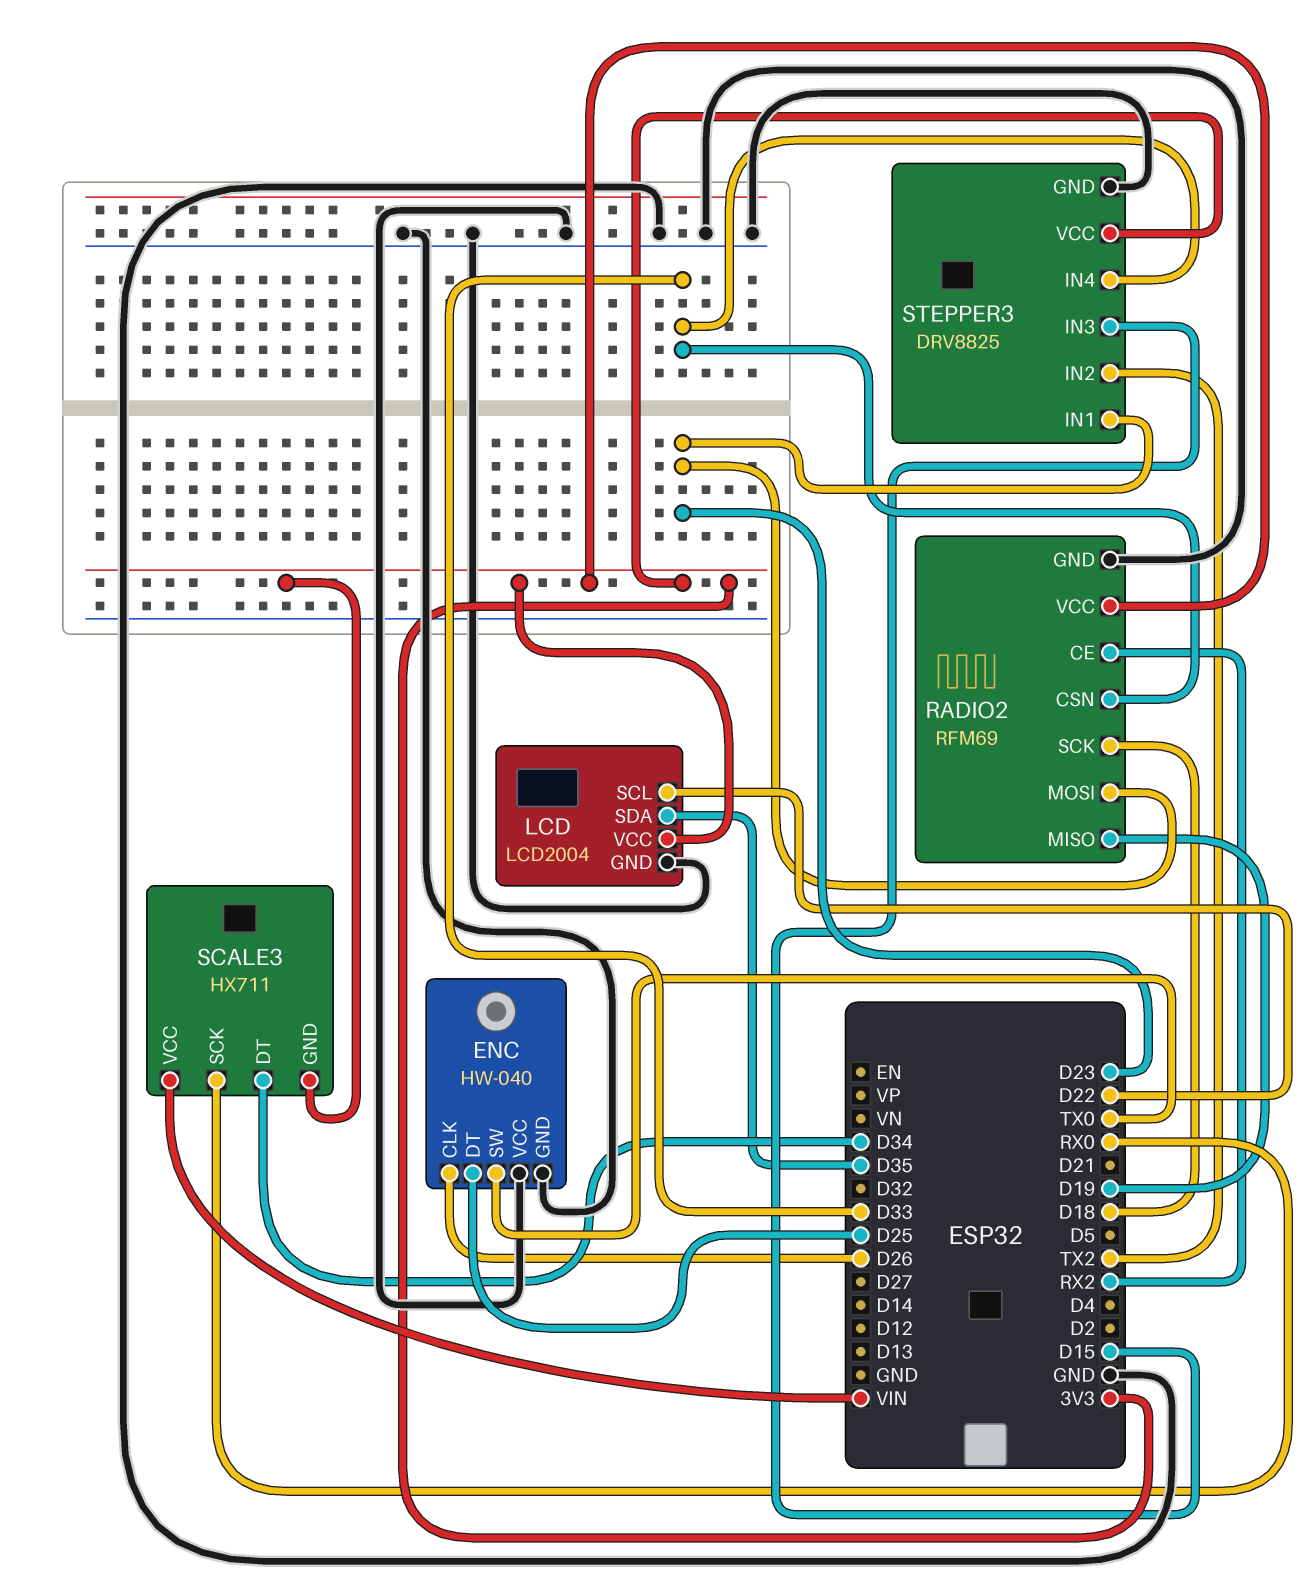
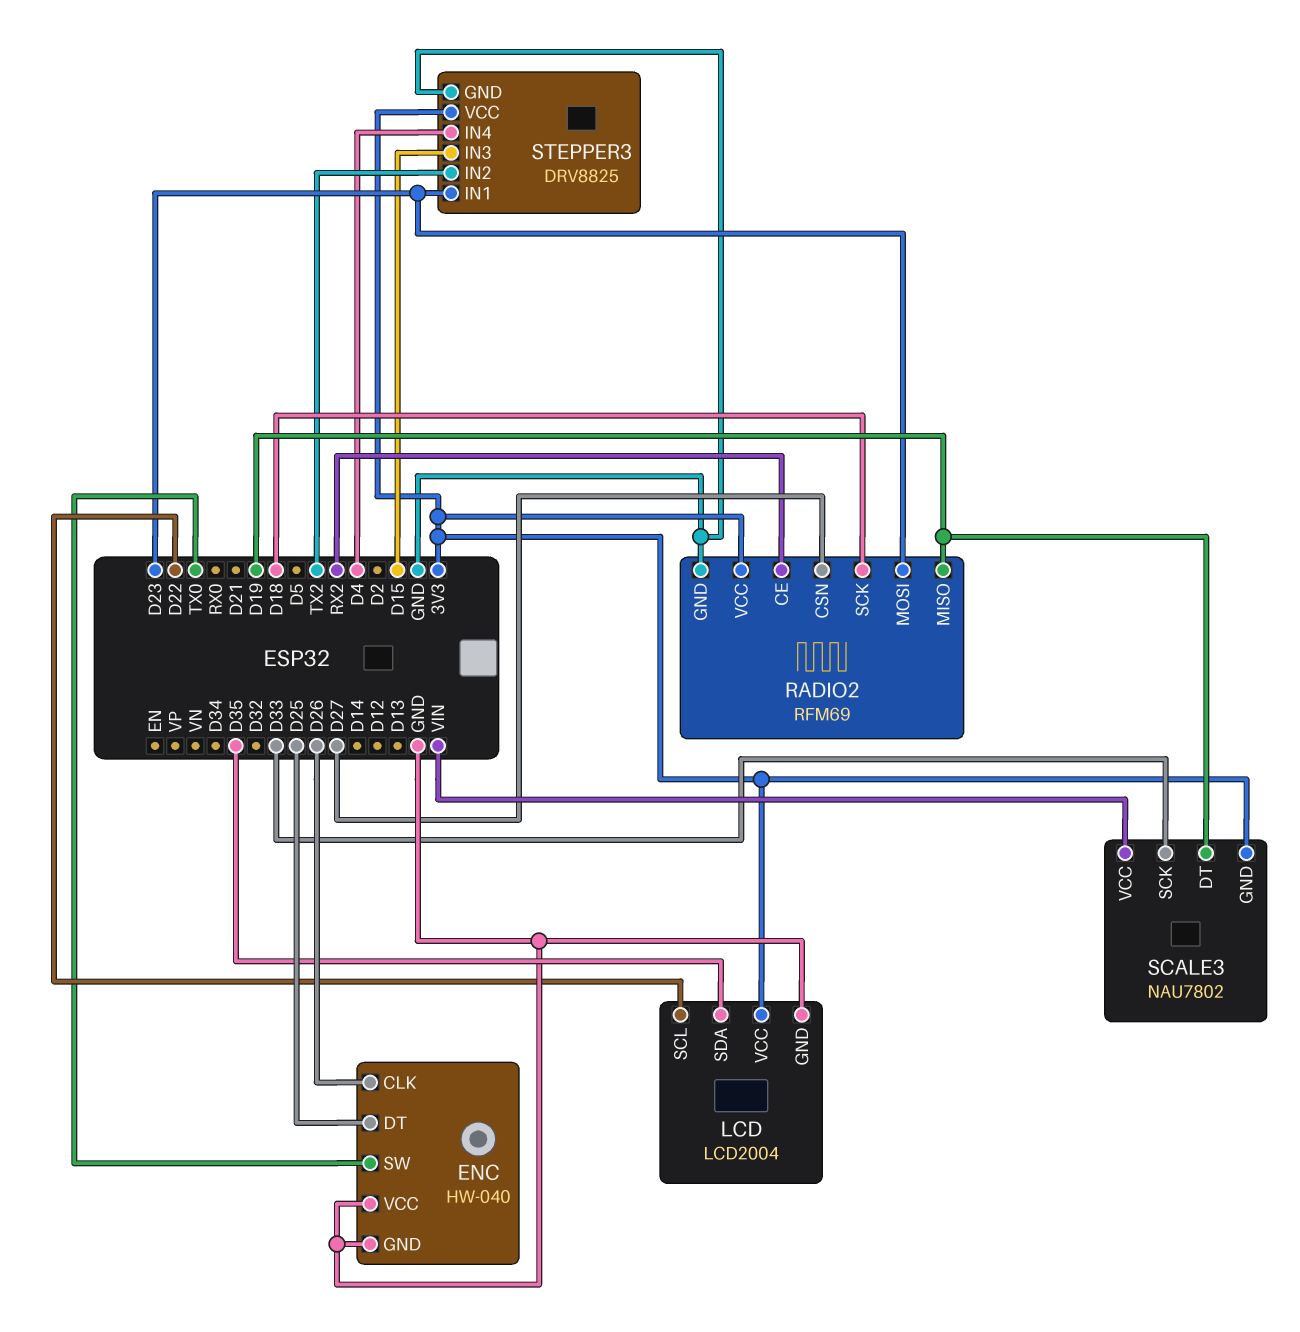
RADIO2 pin CSN: D33 -> D27
SCALE3: HX711 -> NAU7802
SCALE3 pin DT: D34 -> D19
SCALE3 pin SCK: RX0 -> D33
STEPPER3 pin IN4: D33 -> D4

